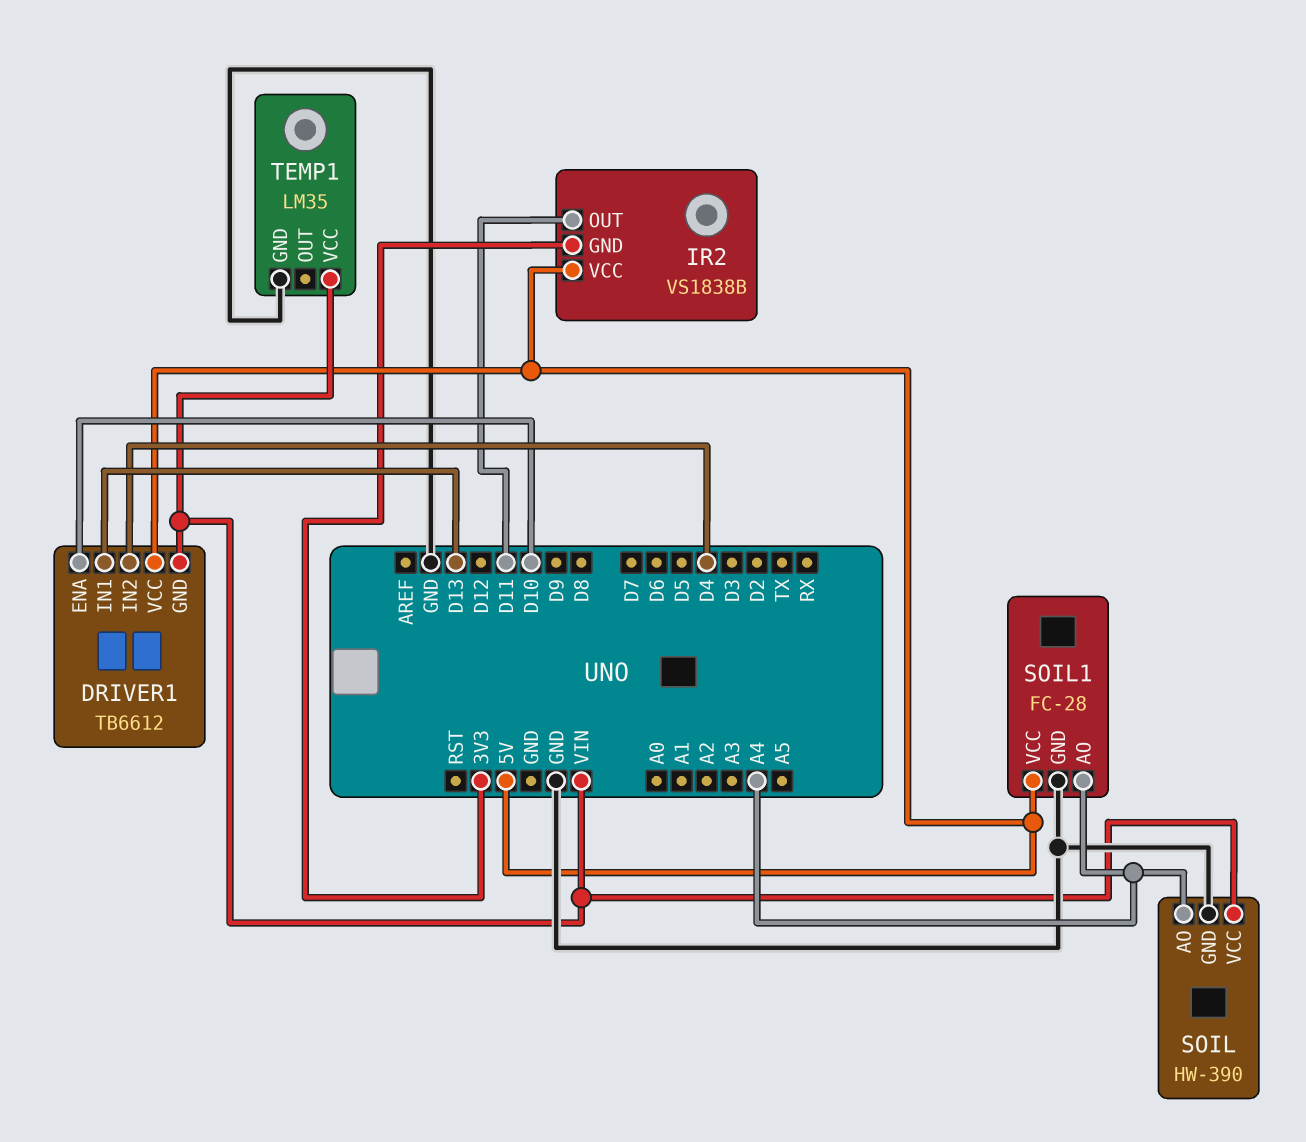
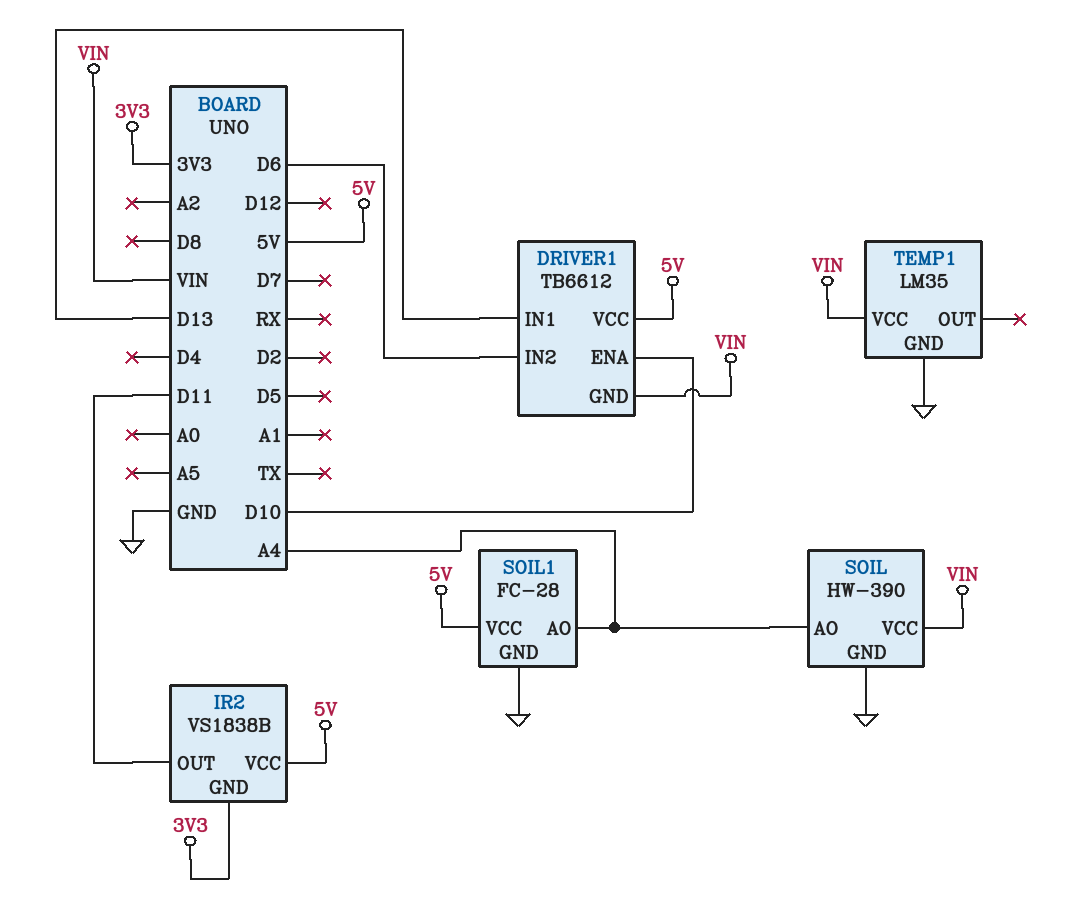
DRIVER1 pin IN2: D4 -> D6

